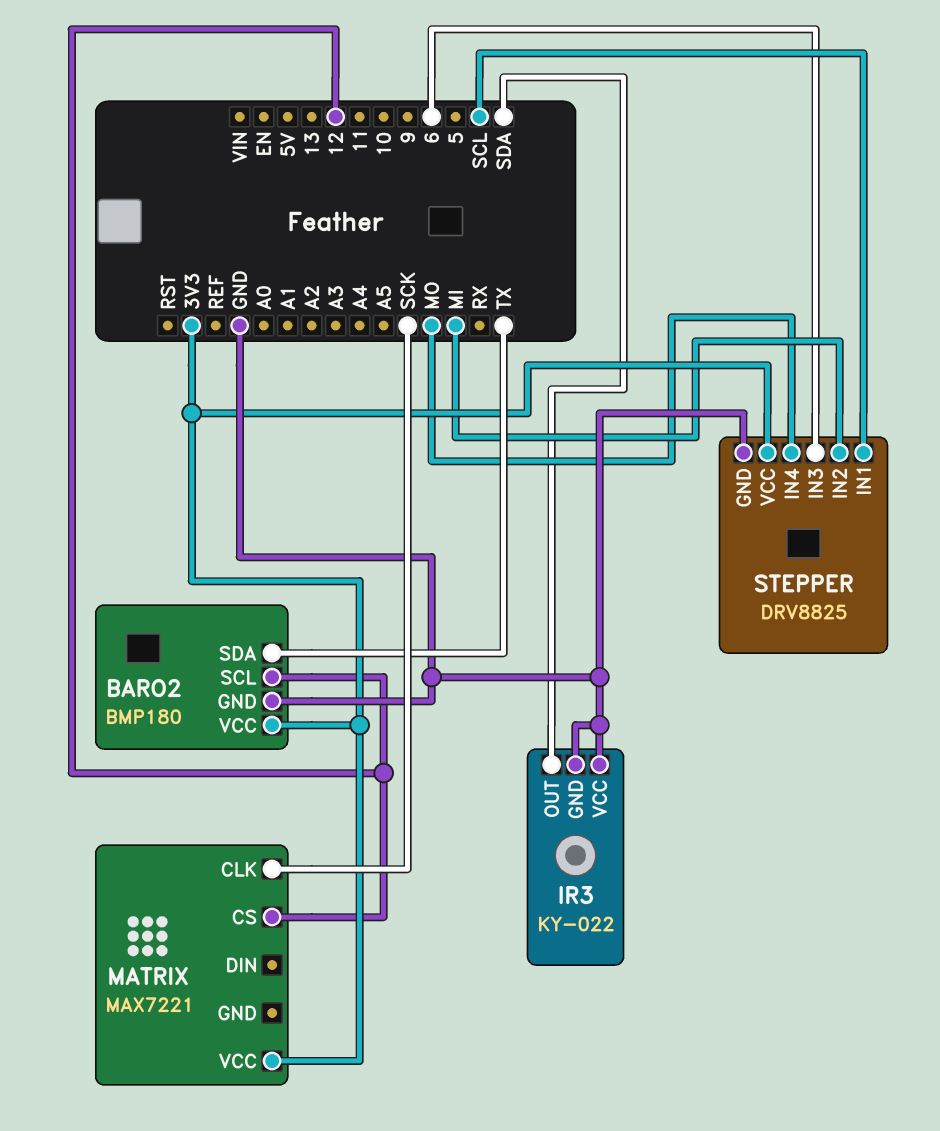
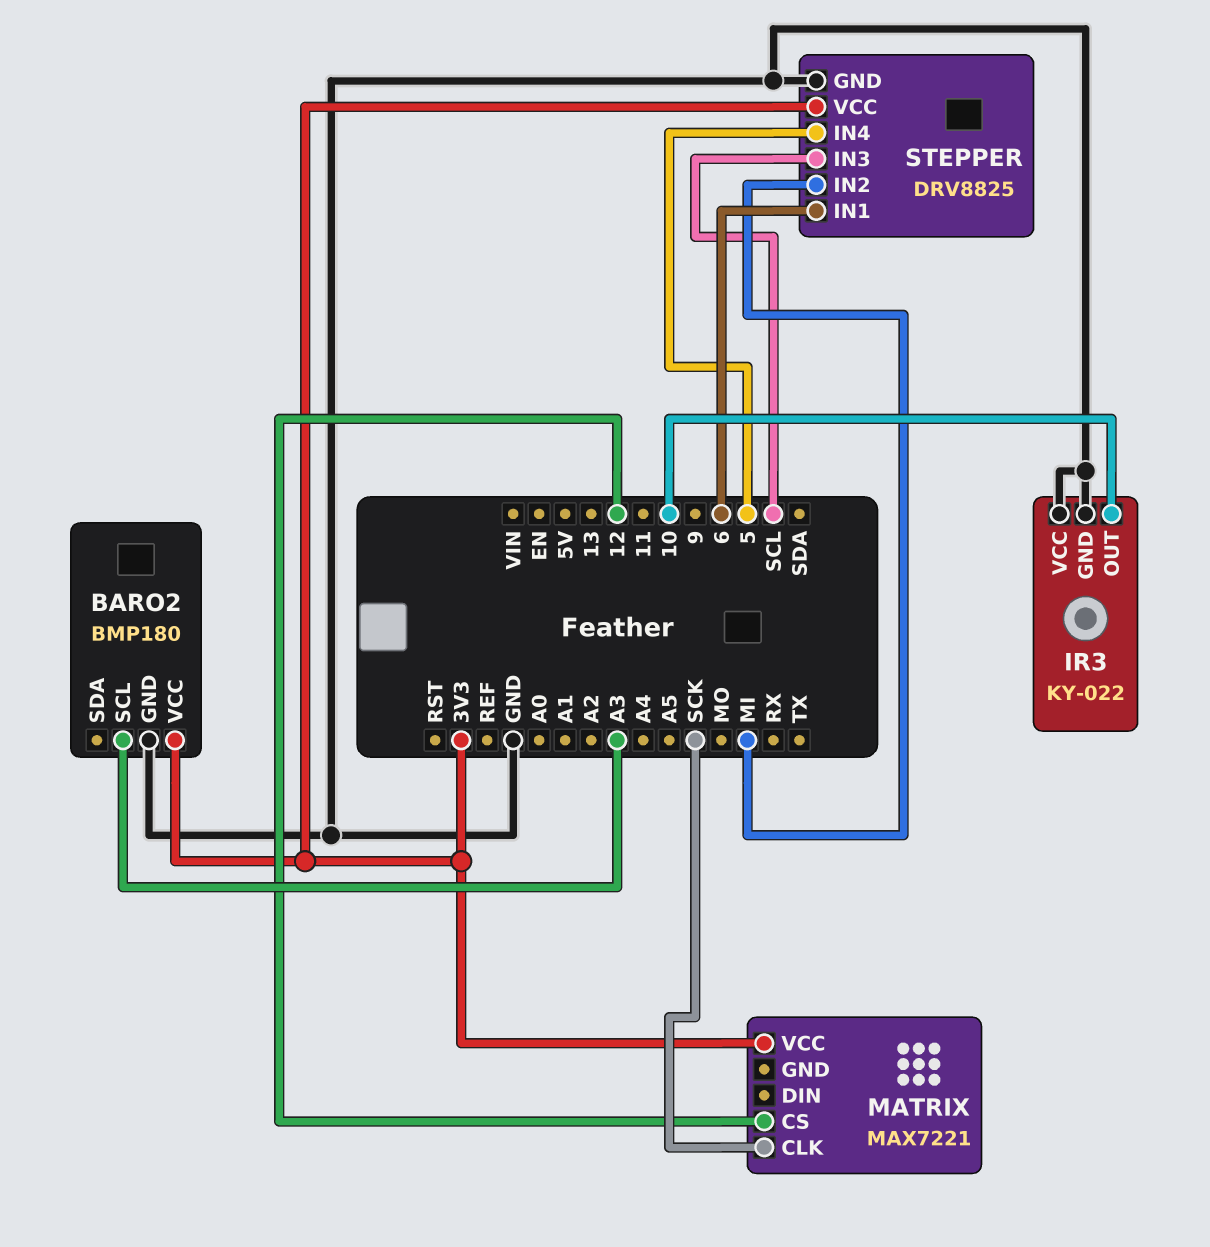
BARO2 pin SCL: 12 -> A3
BARO2 pin SDA: TX -> none
IR3 pin OUT: SDA -> 10
STEPPER pin IN1: SCL -> 6
STEPPER pin IN3: 6 -> SCL
STEPPER pin IN4: MO -> 5

